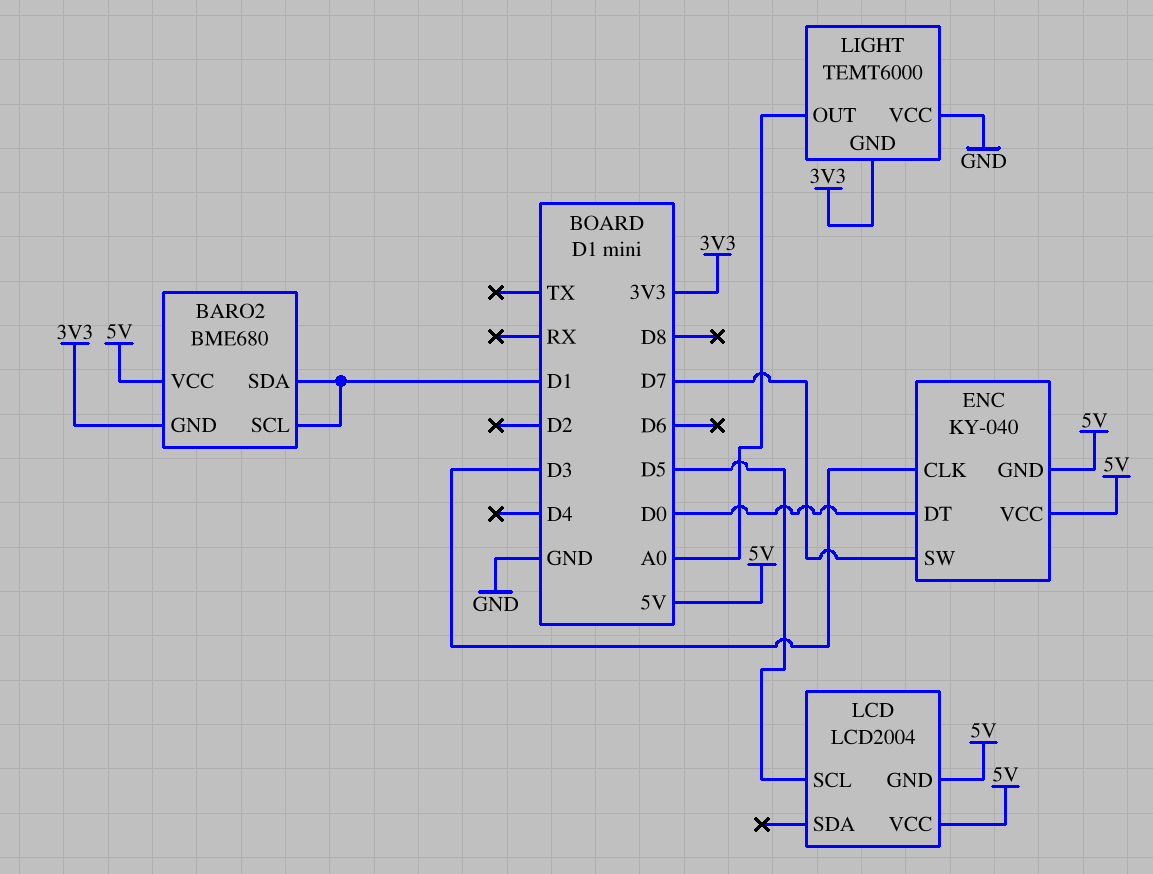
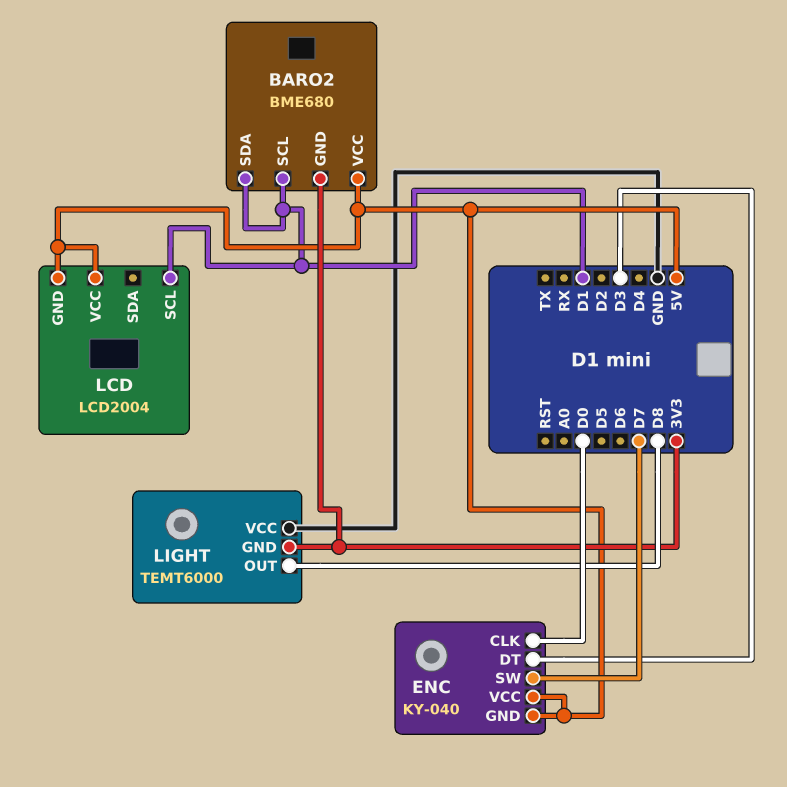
ENC pin CLK: D3 -> D0
ENC pin DT: D0 -> D3
LCD pin SCL: D5 -> D1
LIGHT pin OUT: A0 -> D8

